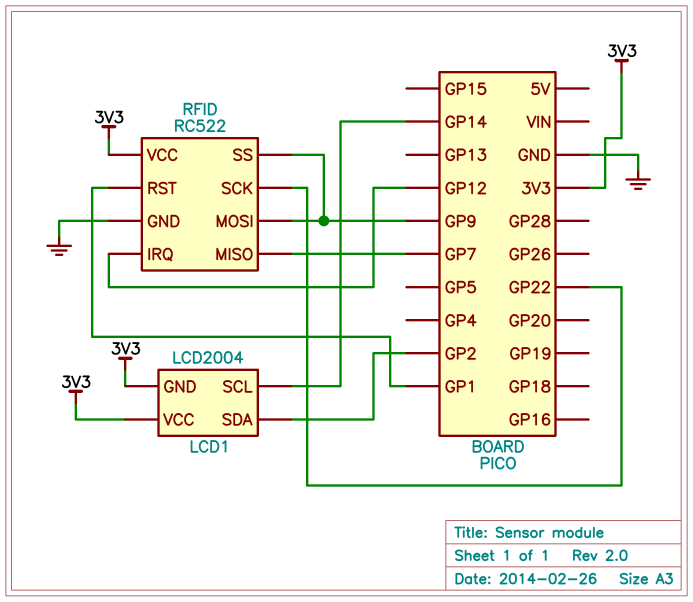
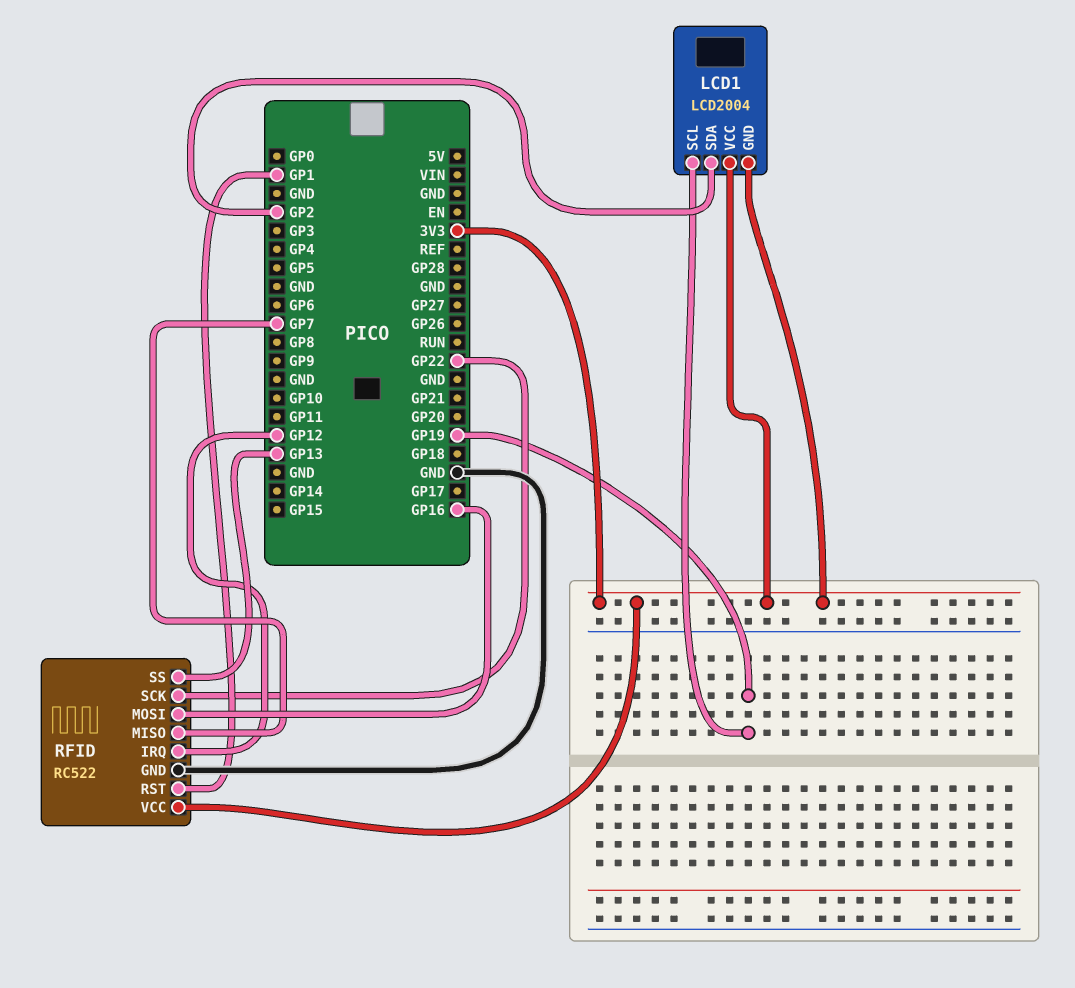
LCD1 pin SCL: GP14 -> GP19
RFID pin MOSI: GP9 -> GP16
RFID pin SS: GP9 -> GP13

